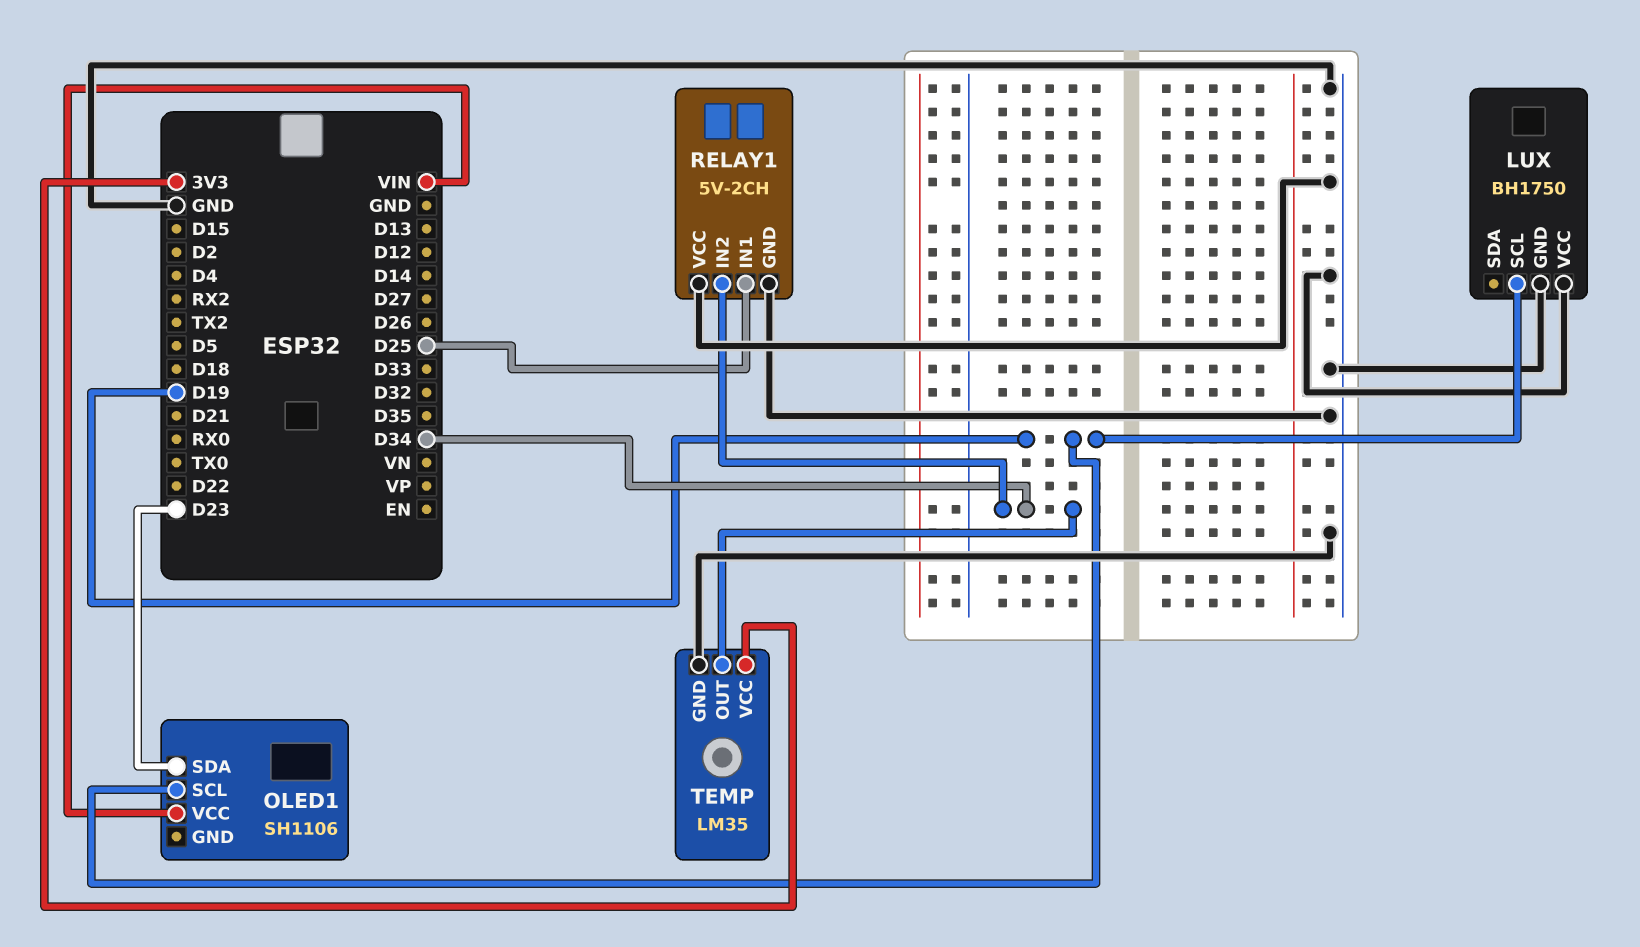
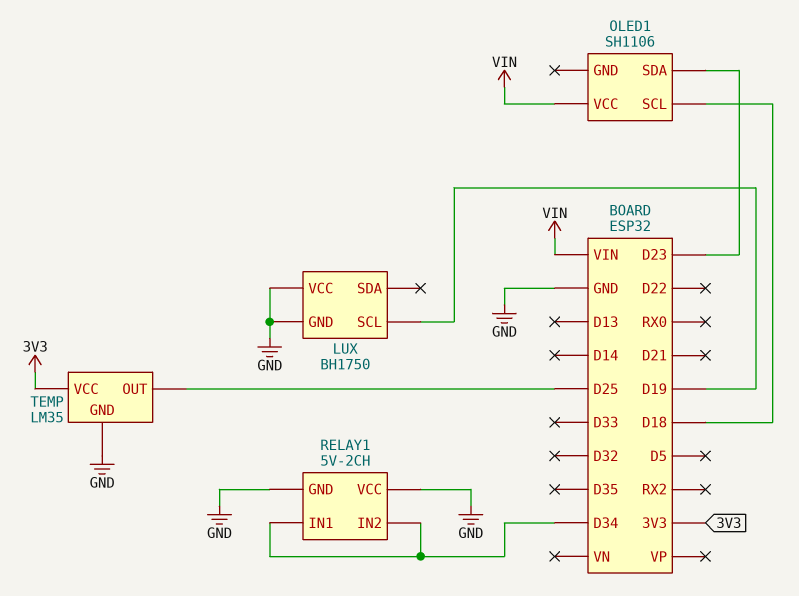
OLED1 pin SCL: D19 -> D18
RELAY1 pin IN1: D25 -> D34
TEMP pin OUT: D34 -> D25

